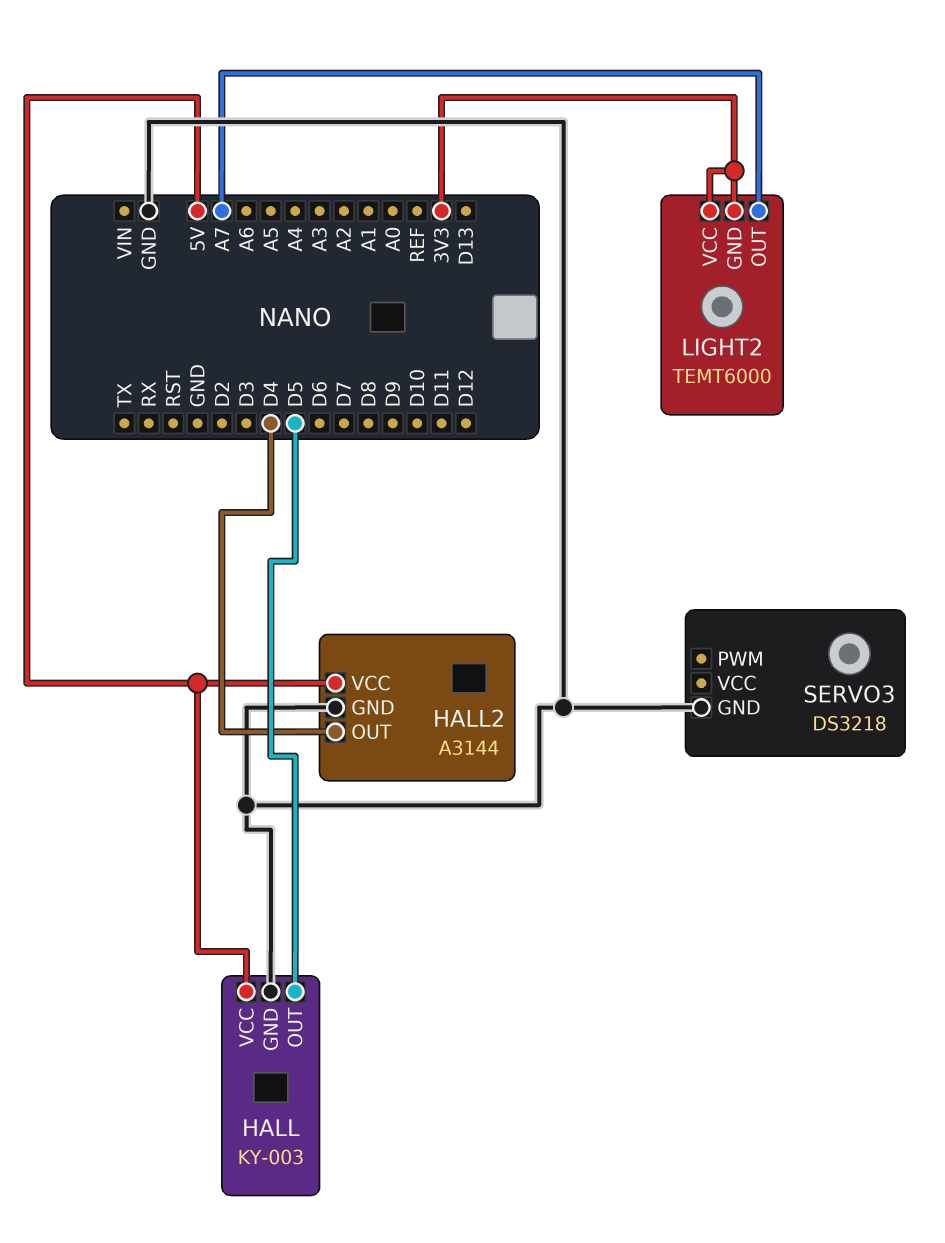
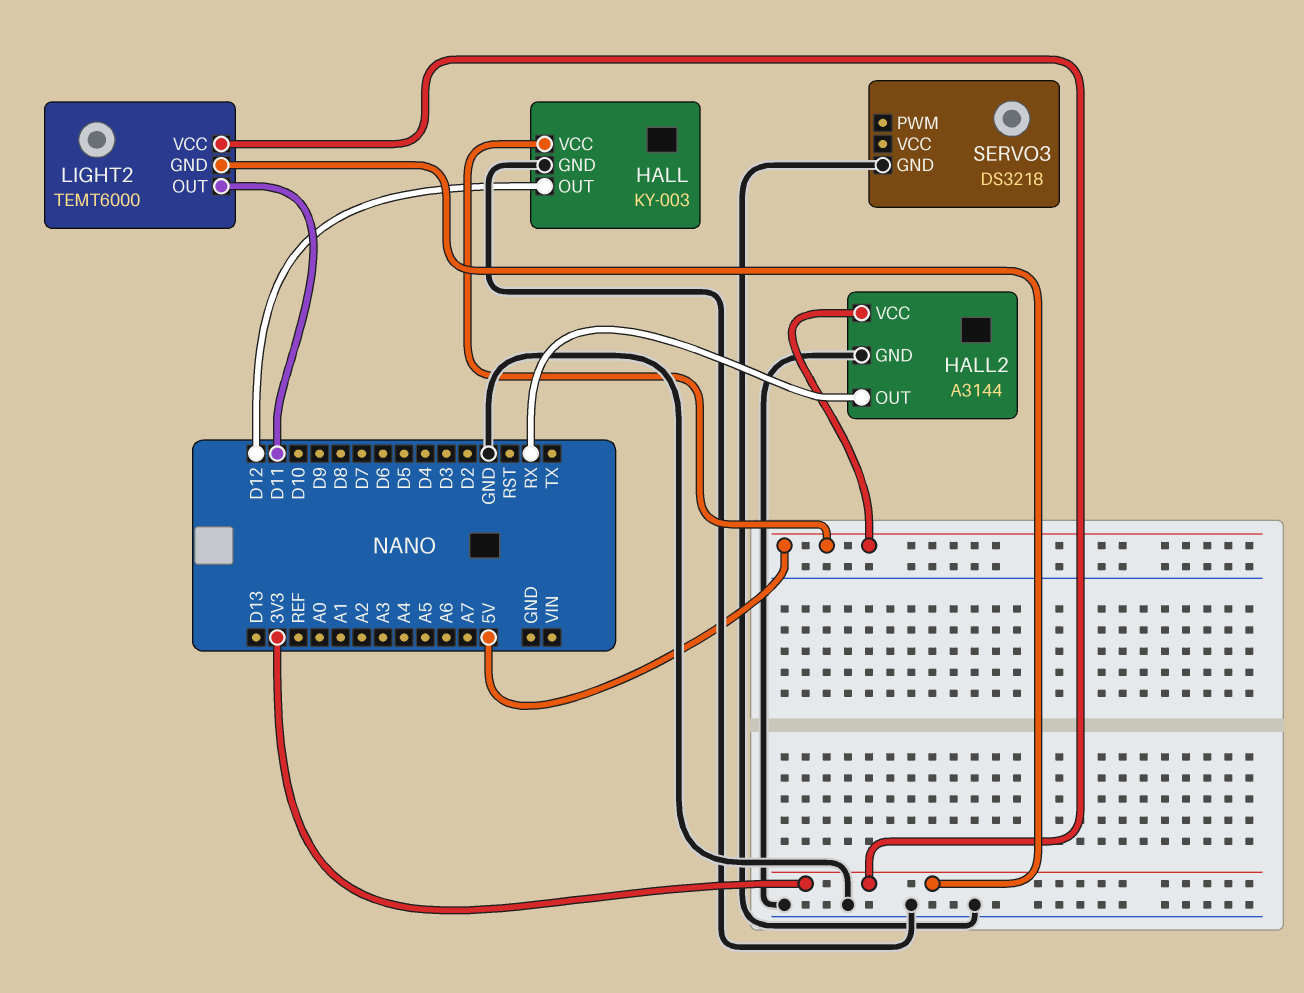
HALL pin OUT: D5 -> D12
HALL2 pin OUT: D4 -> RX
LIGHT2 pin OUT: A7 -> D11

